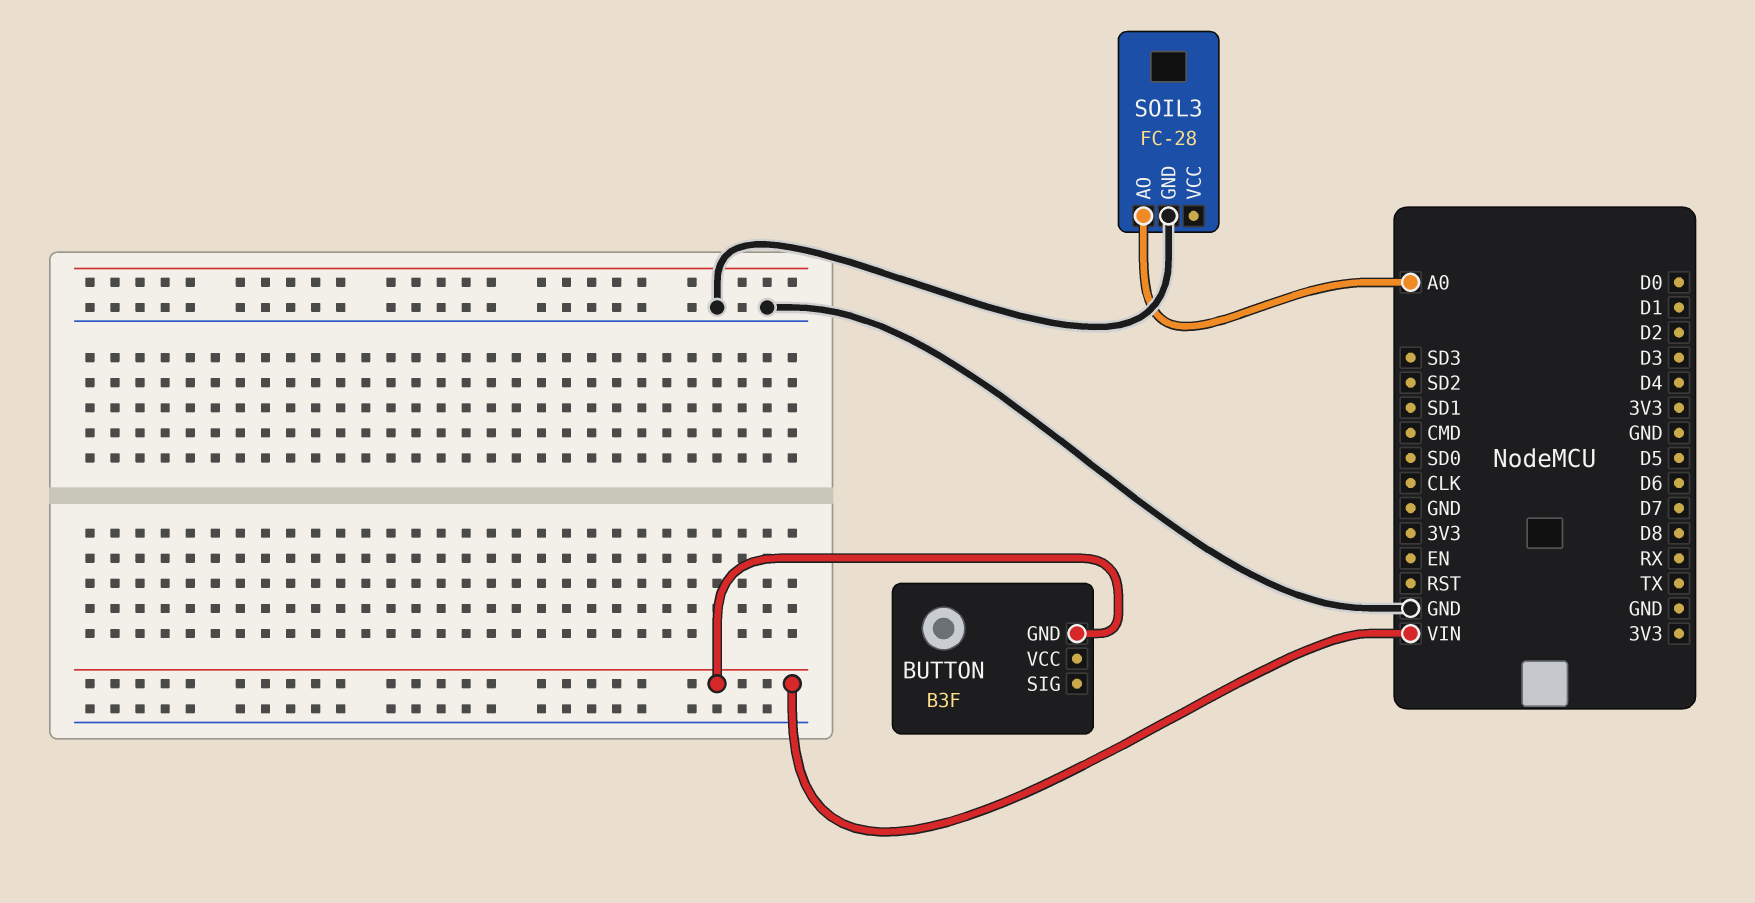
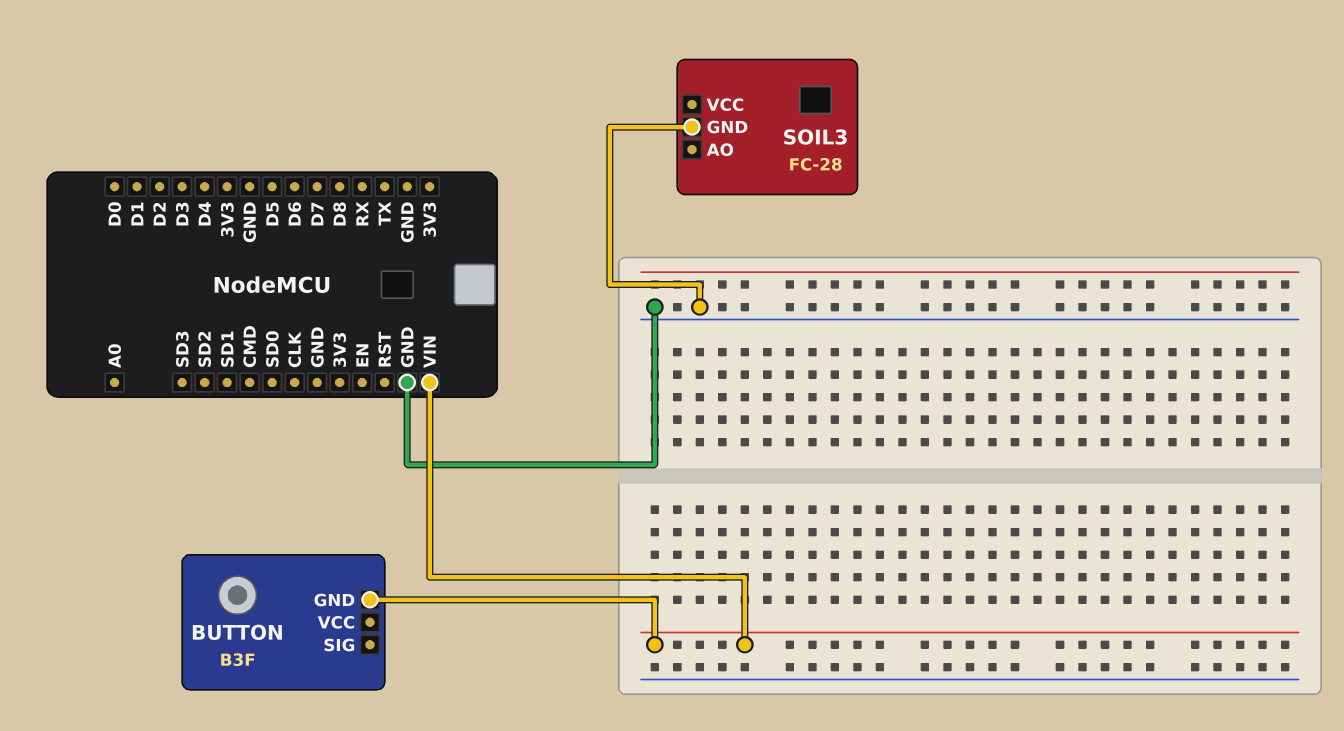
SOIL3 pin AO: A0 -> none

